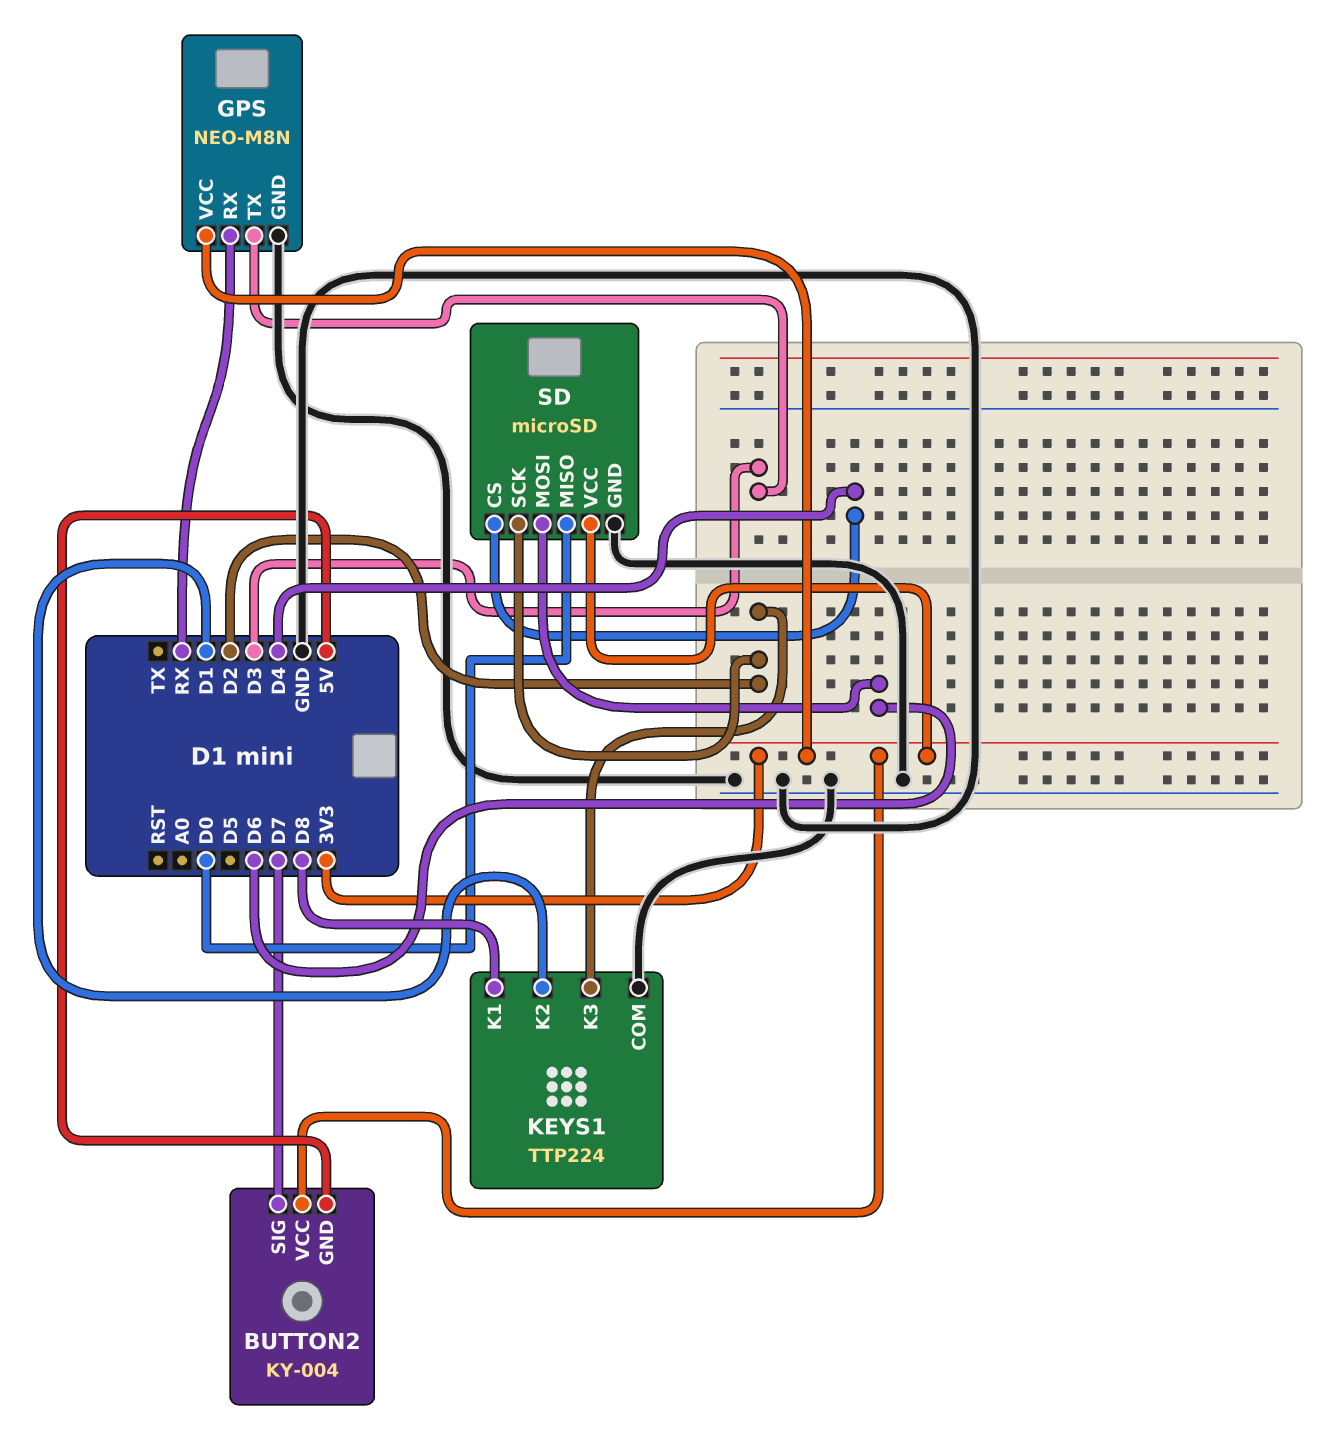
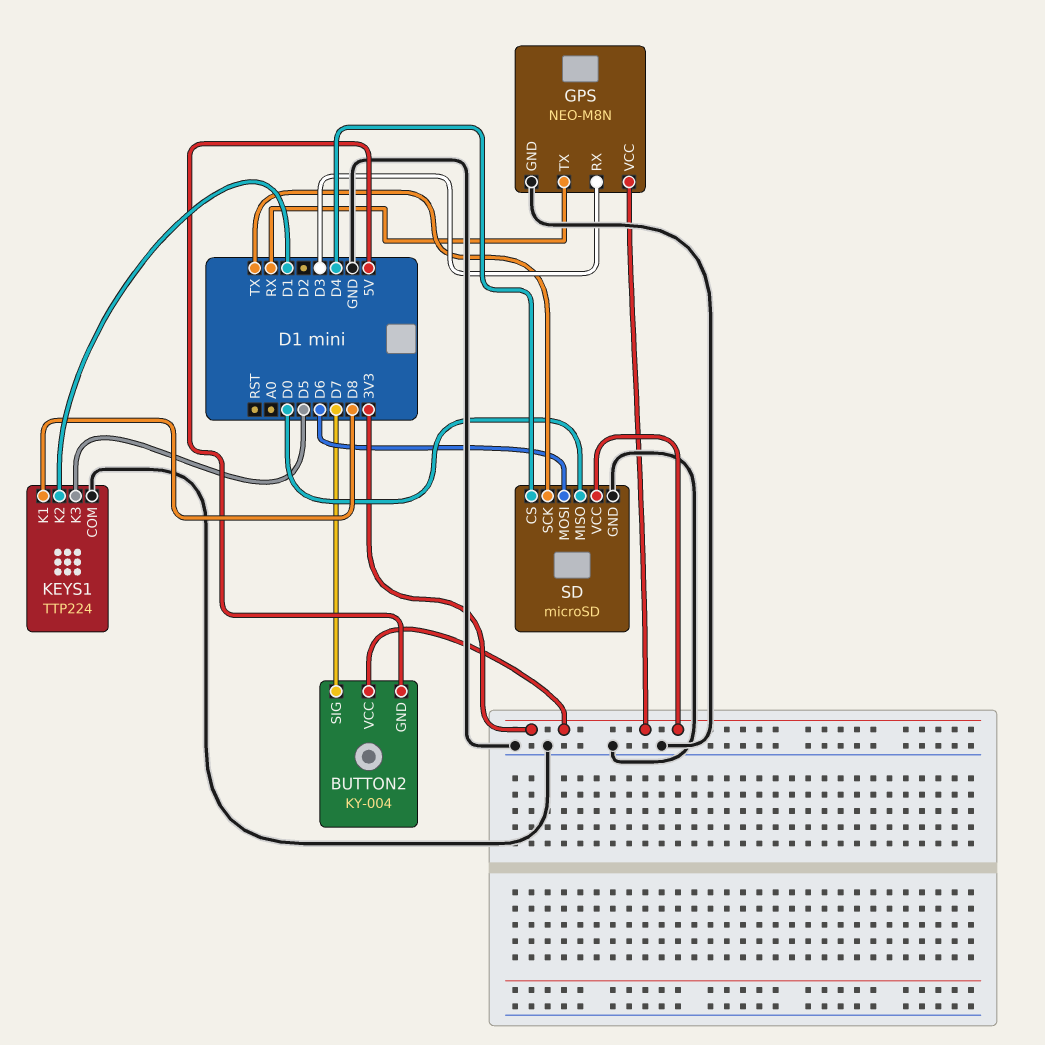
GPS pin RX: RX -> D3
GPS pin TX: D3 -> RX
KEYS1 pin K3: D2 -> D5
SD pin SCK: D2 -> TX

